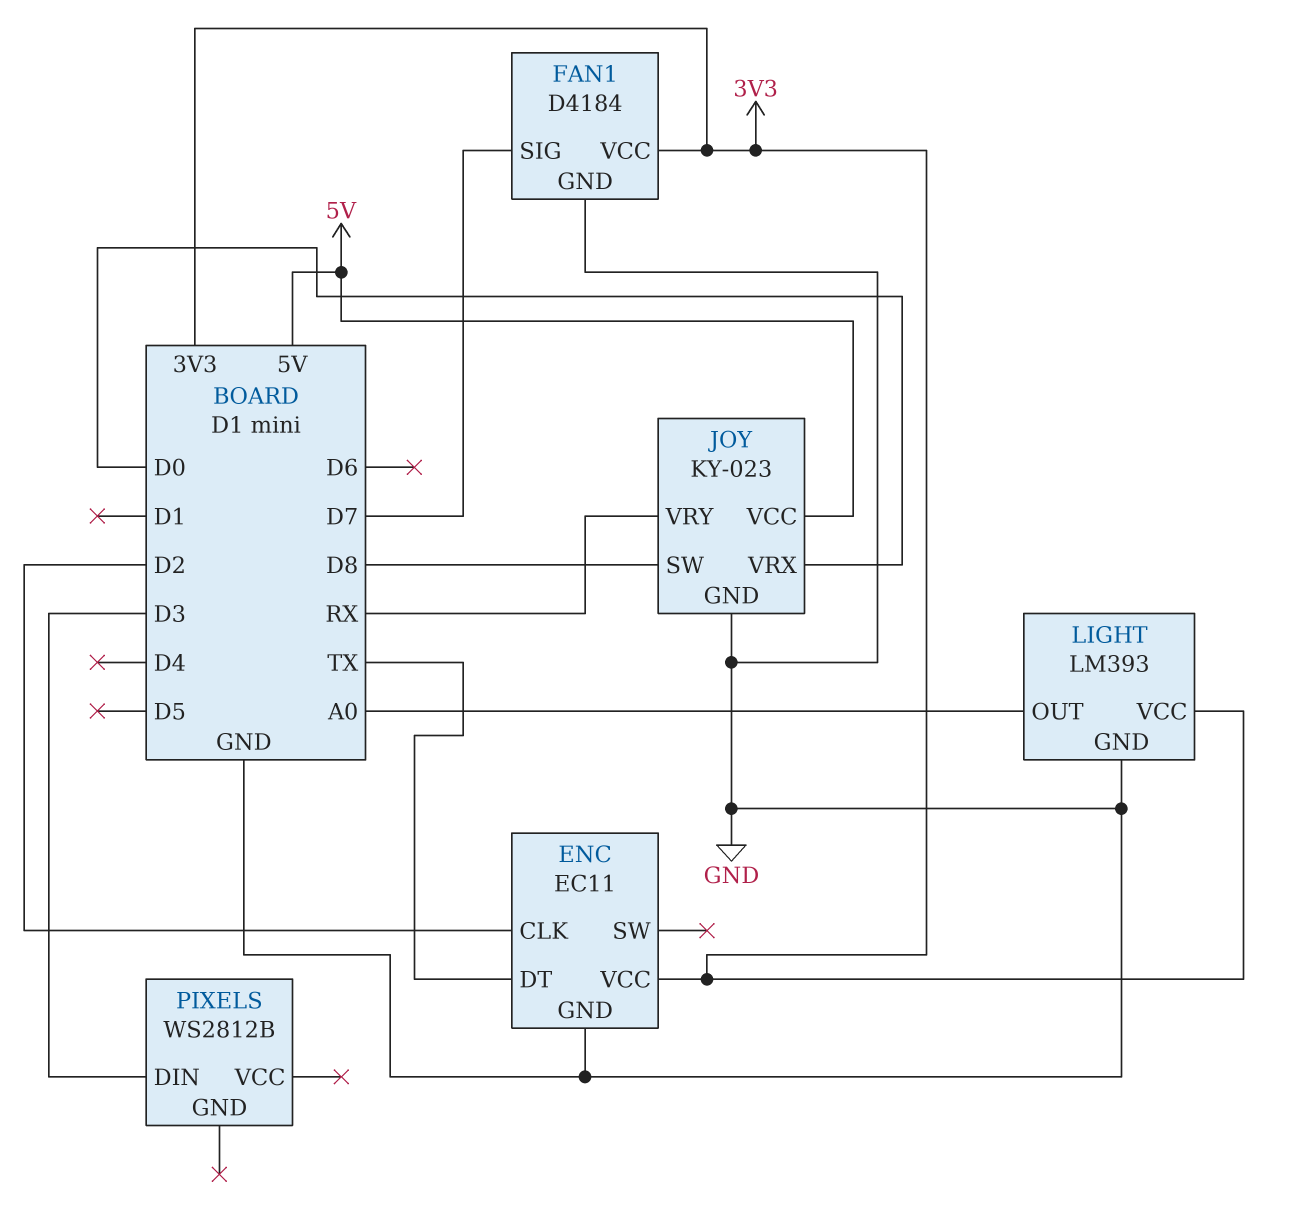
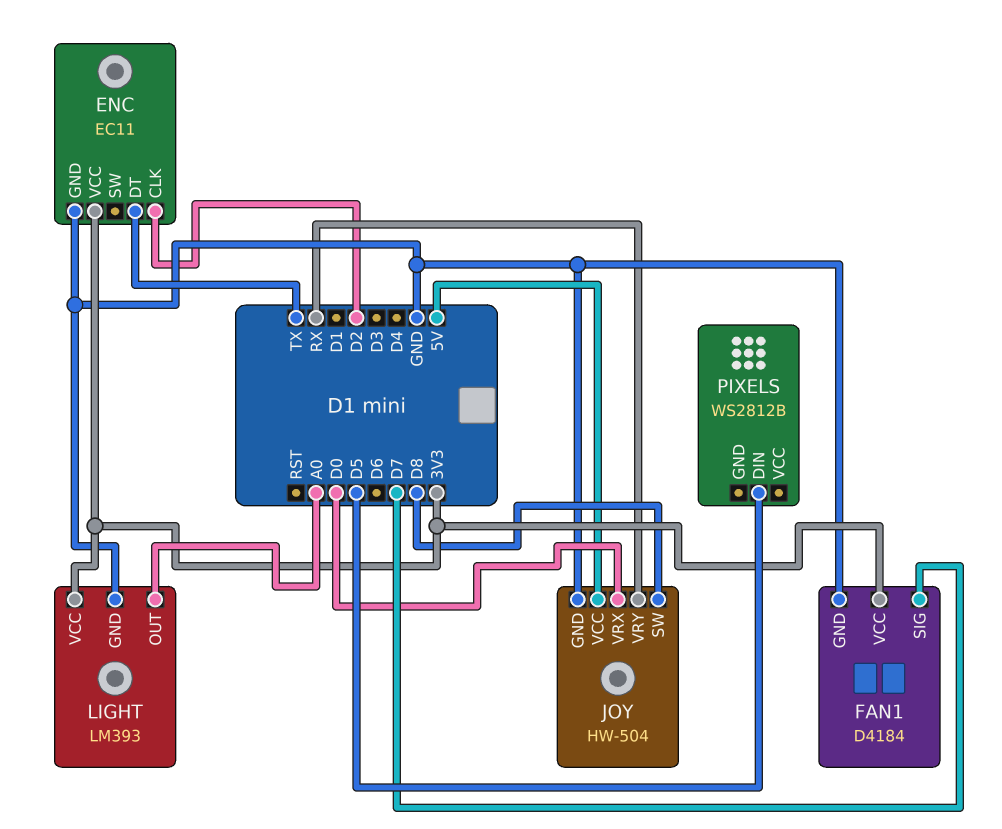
JOY: KY-023 -> HW-504
PIXELS pin DIN: D3 -> D5

